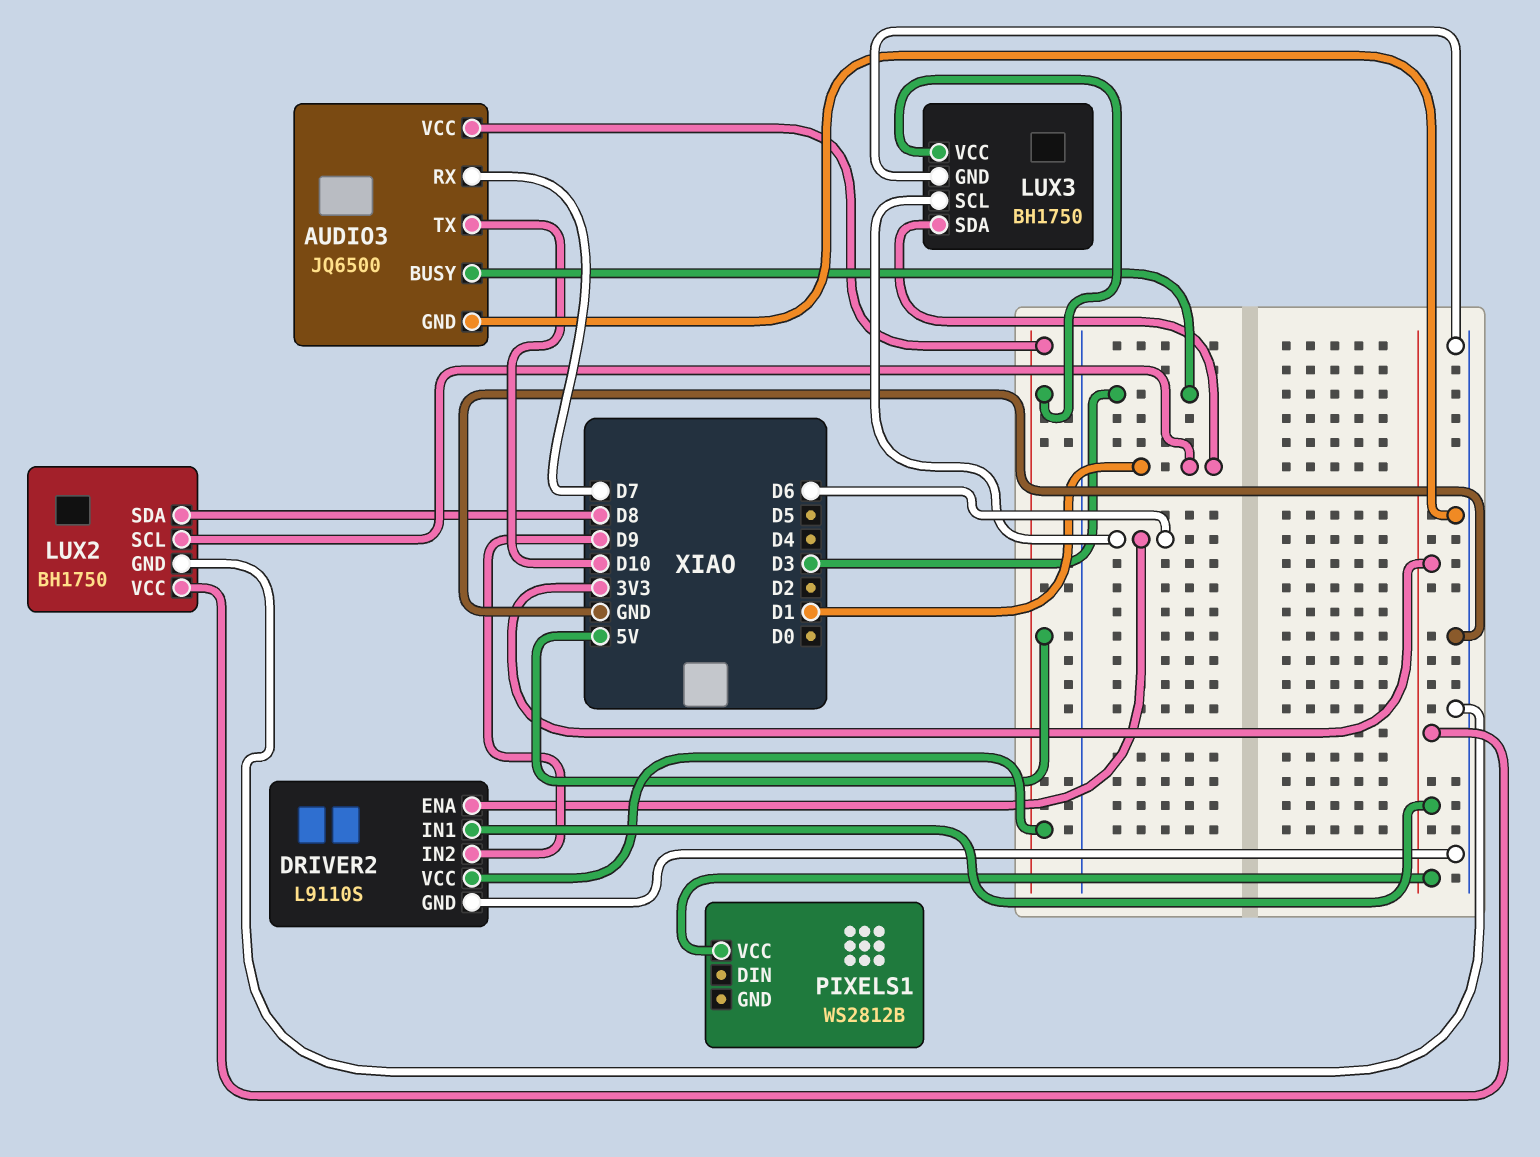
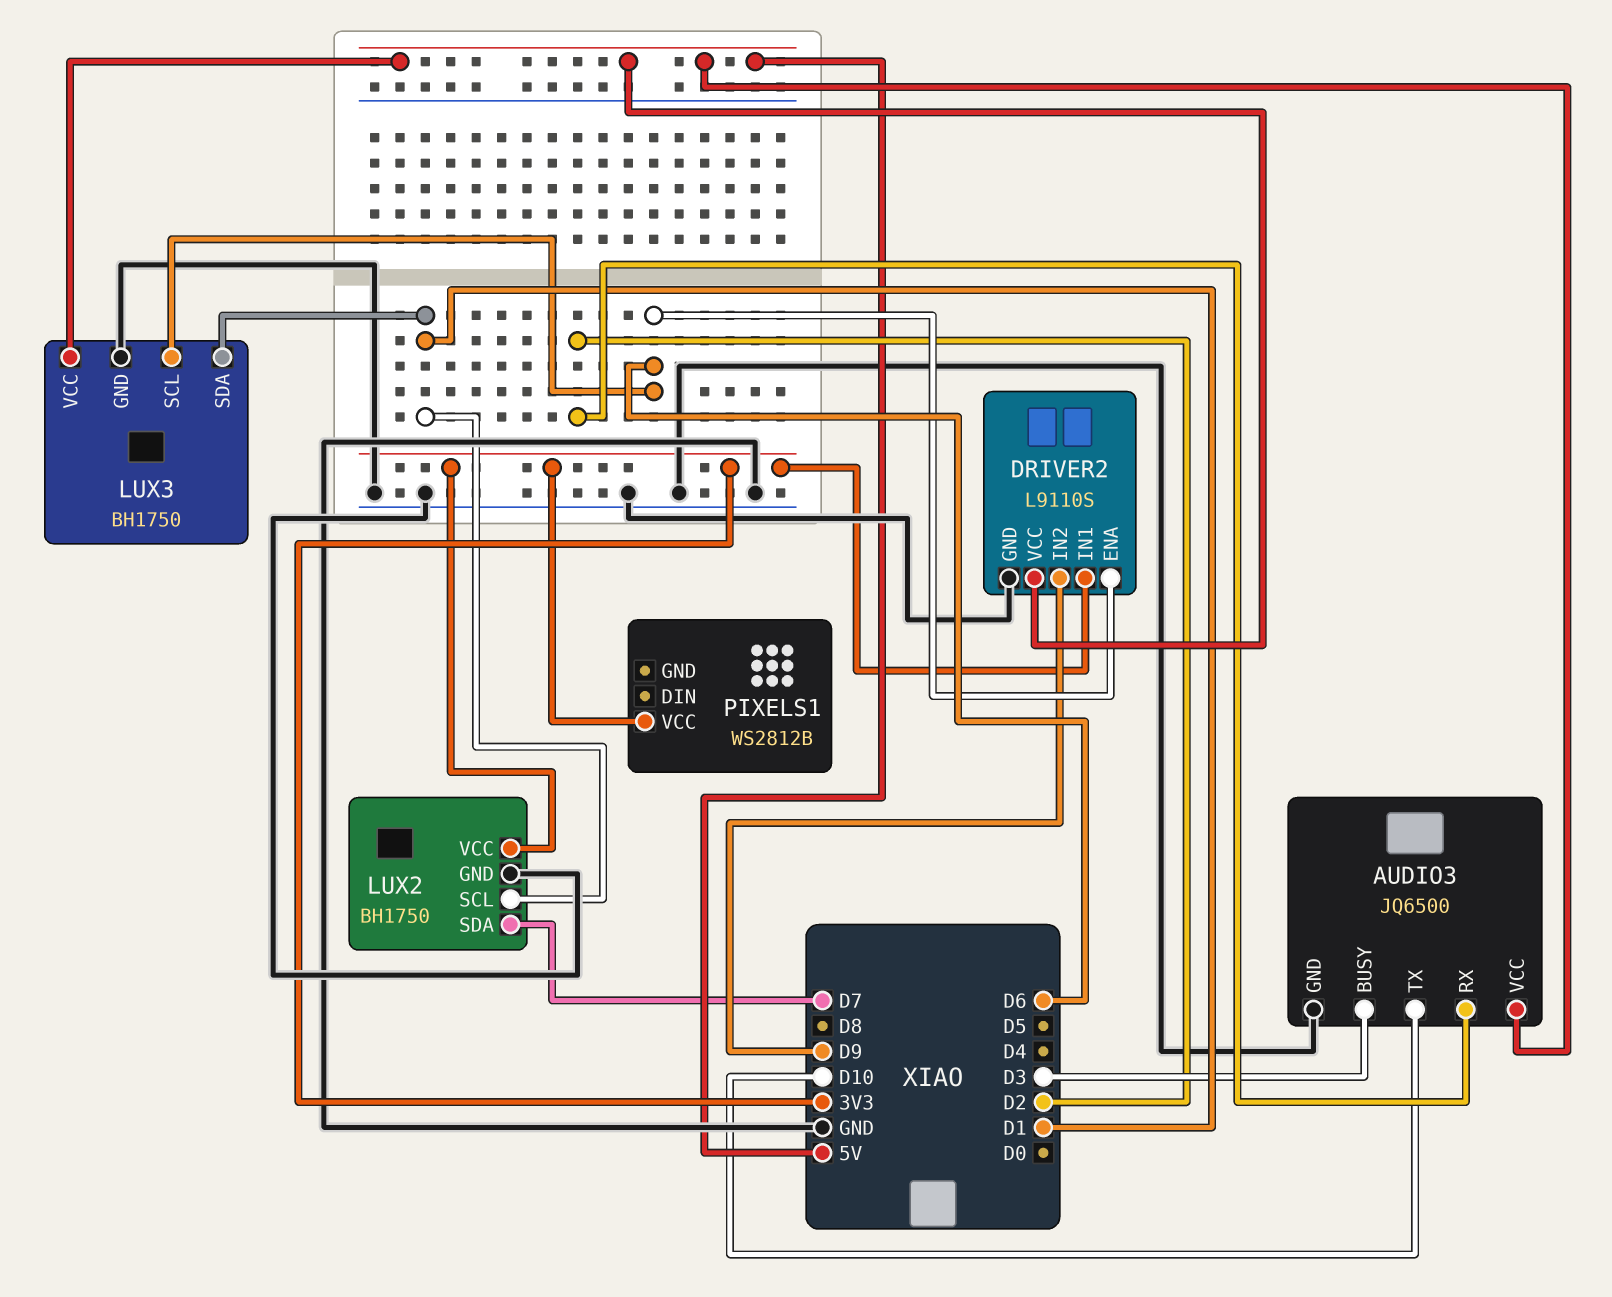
AUDIO3 pin RX: D7 -> D2
LUX2 pin SDA: D8 -> D7

